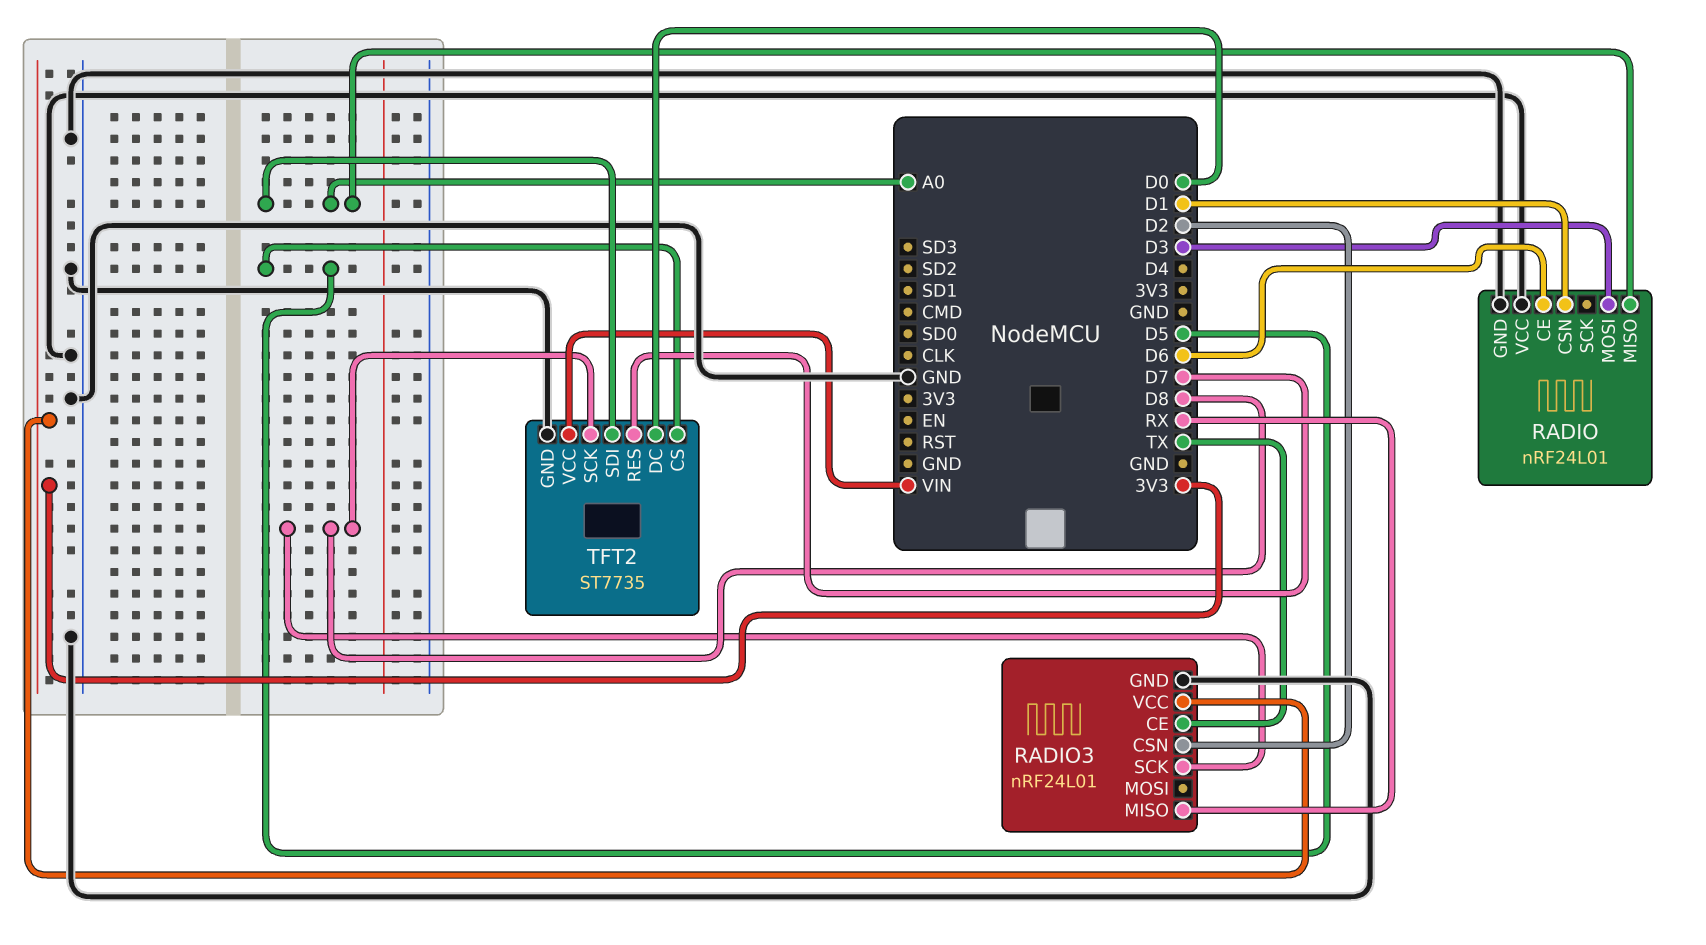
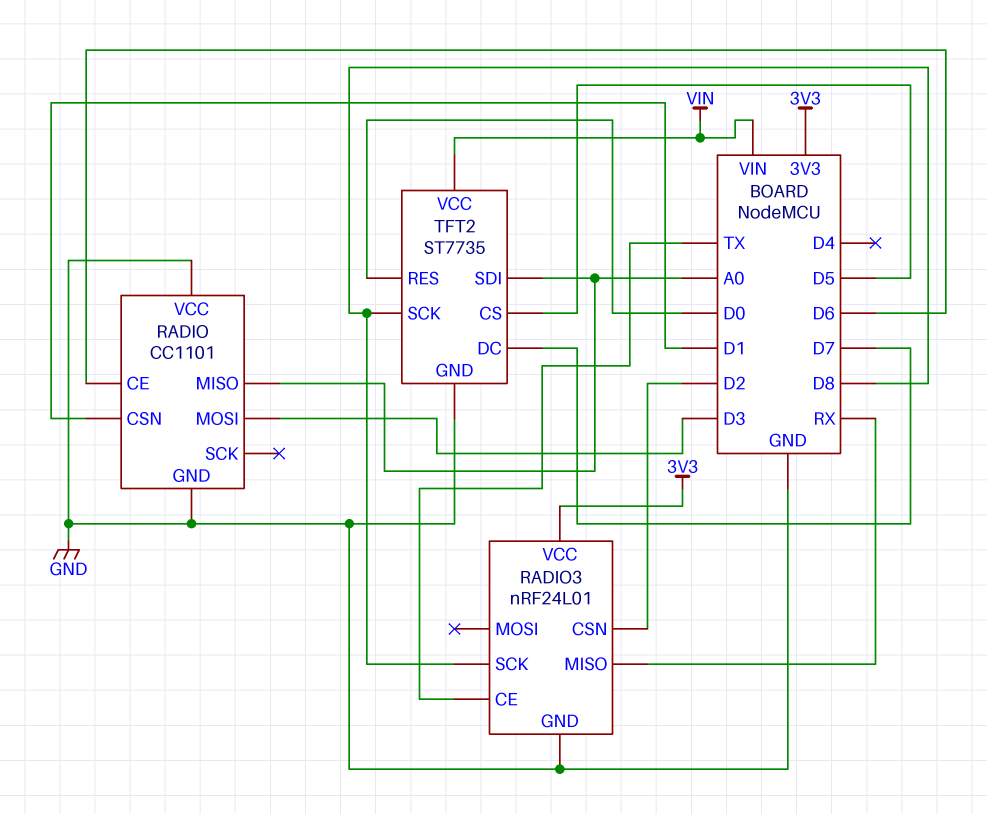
RADIO: nRF24L01 -> CC1101
TFT2 pin DC: D0 -> D7
TFT2 pin RES: D7 -> D0

